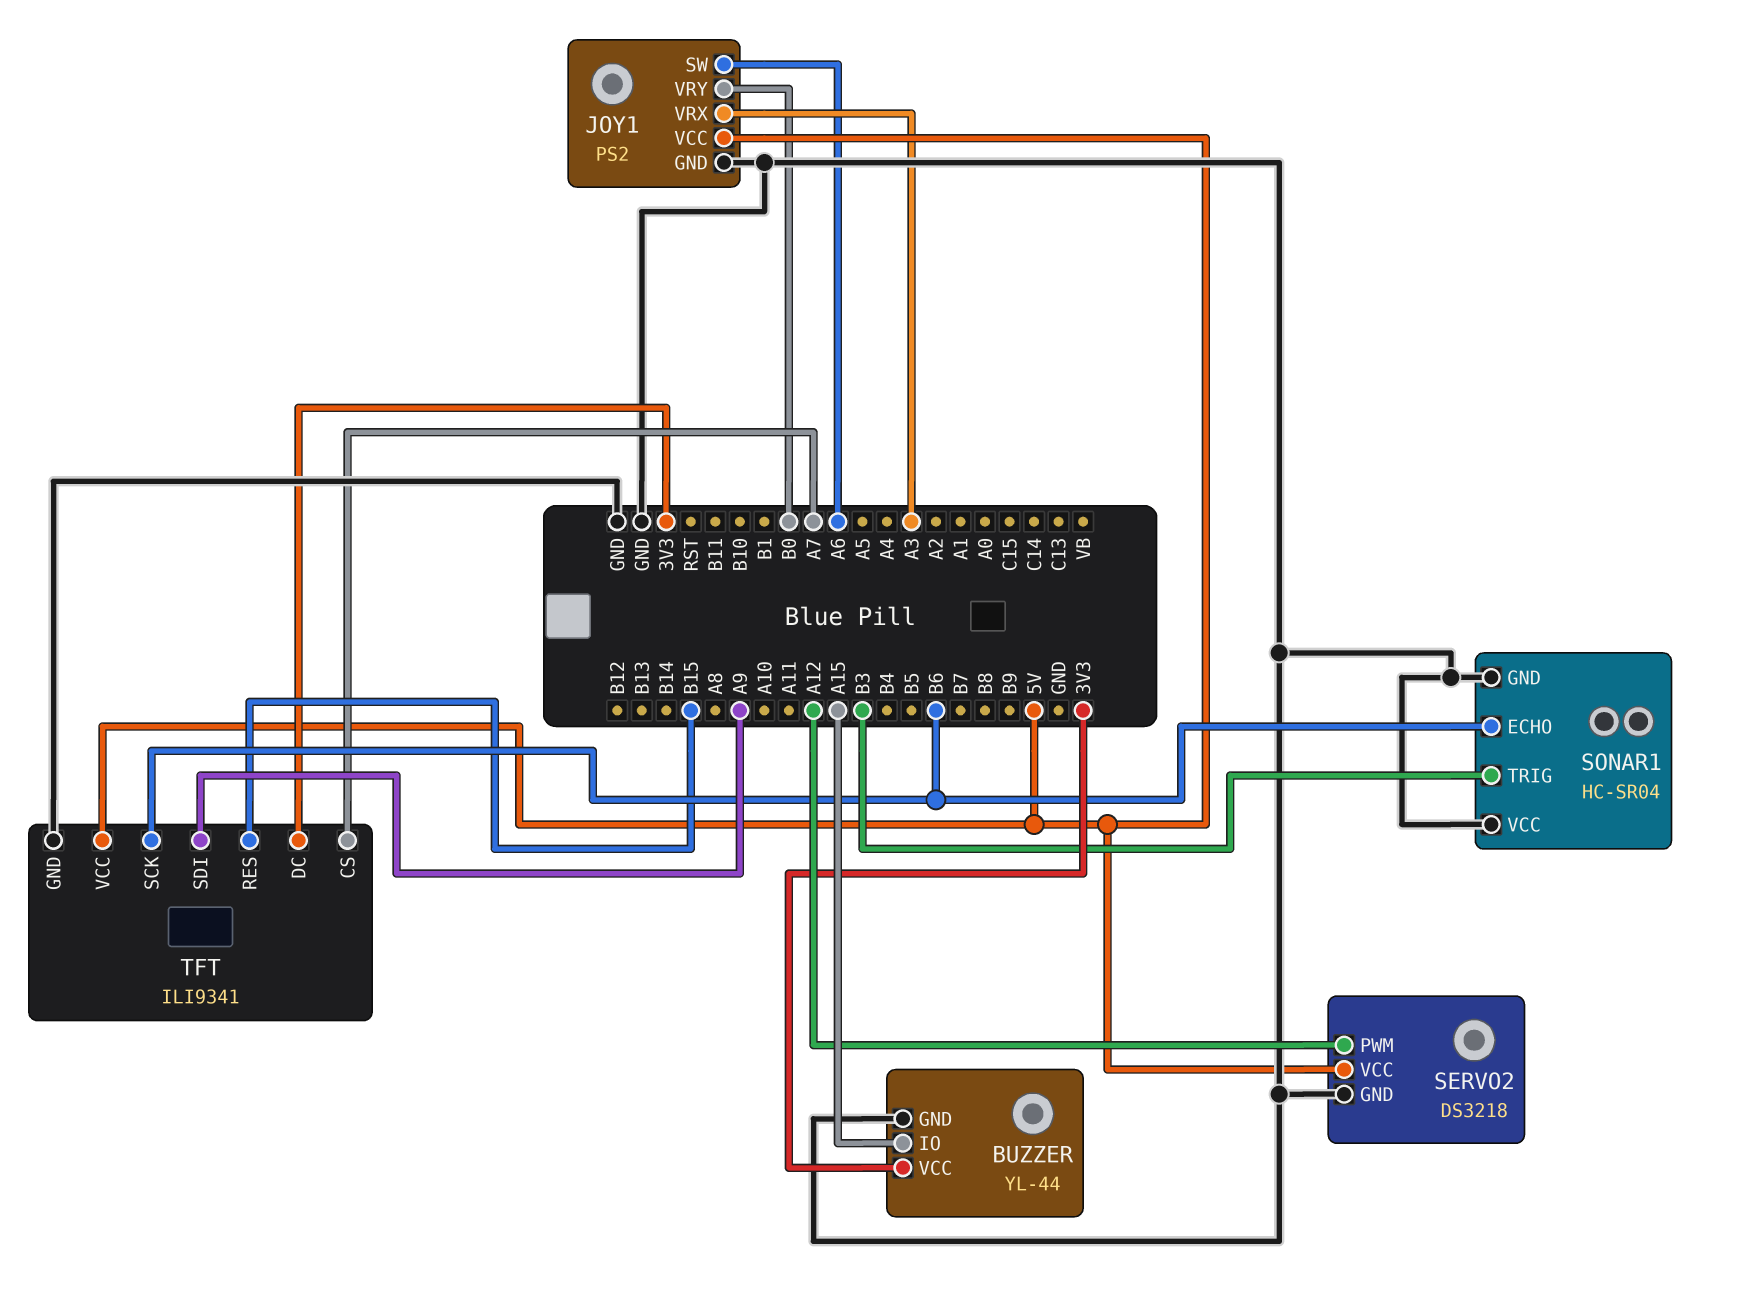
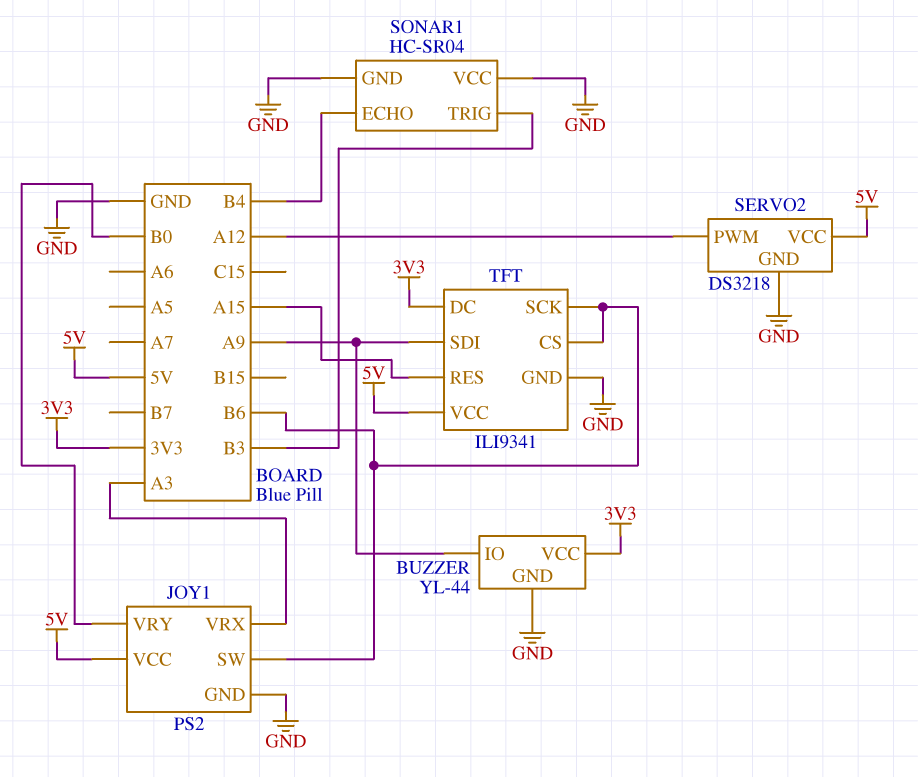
BUZZER pin IO: A15 -> A9
JOY1 pin SW: A6 -> B6
SONAR1 pin ECHO: B6 -> B4
TFT pin CS: A7 -> B6
TFT pin RES: B15 -> A15

